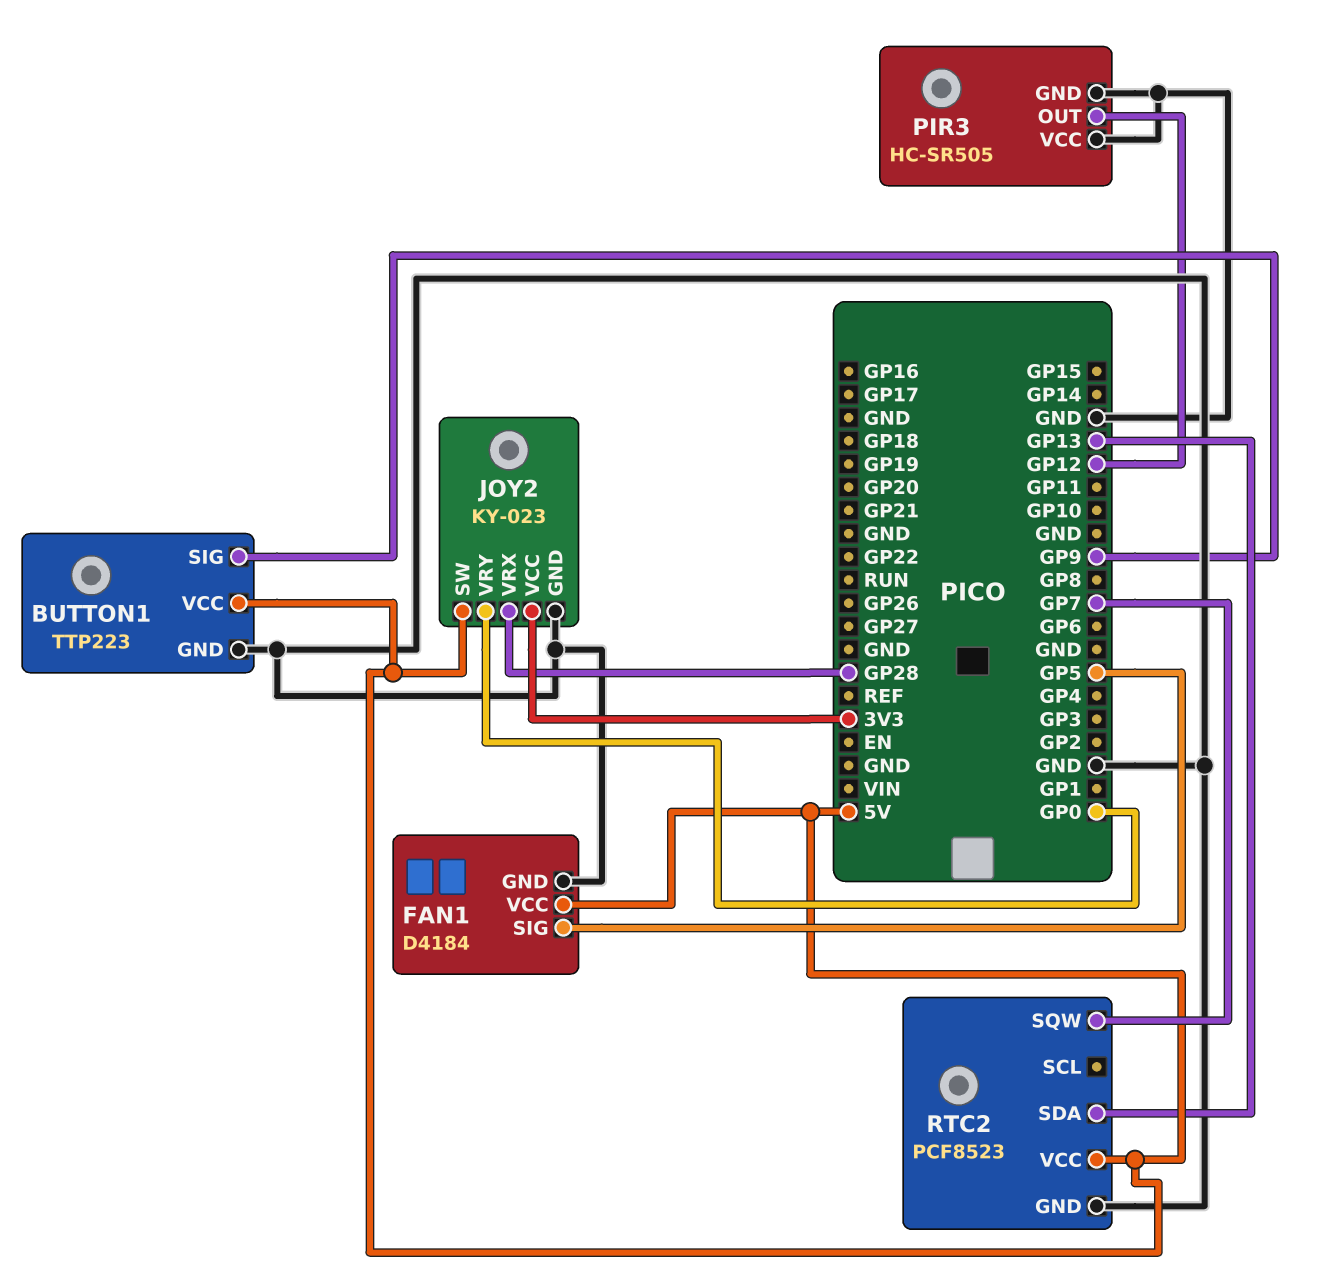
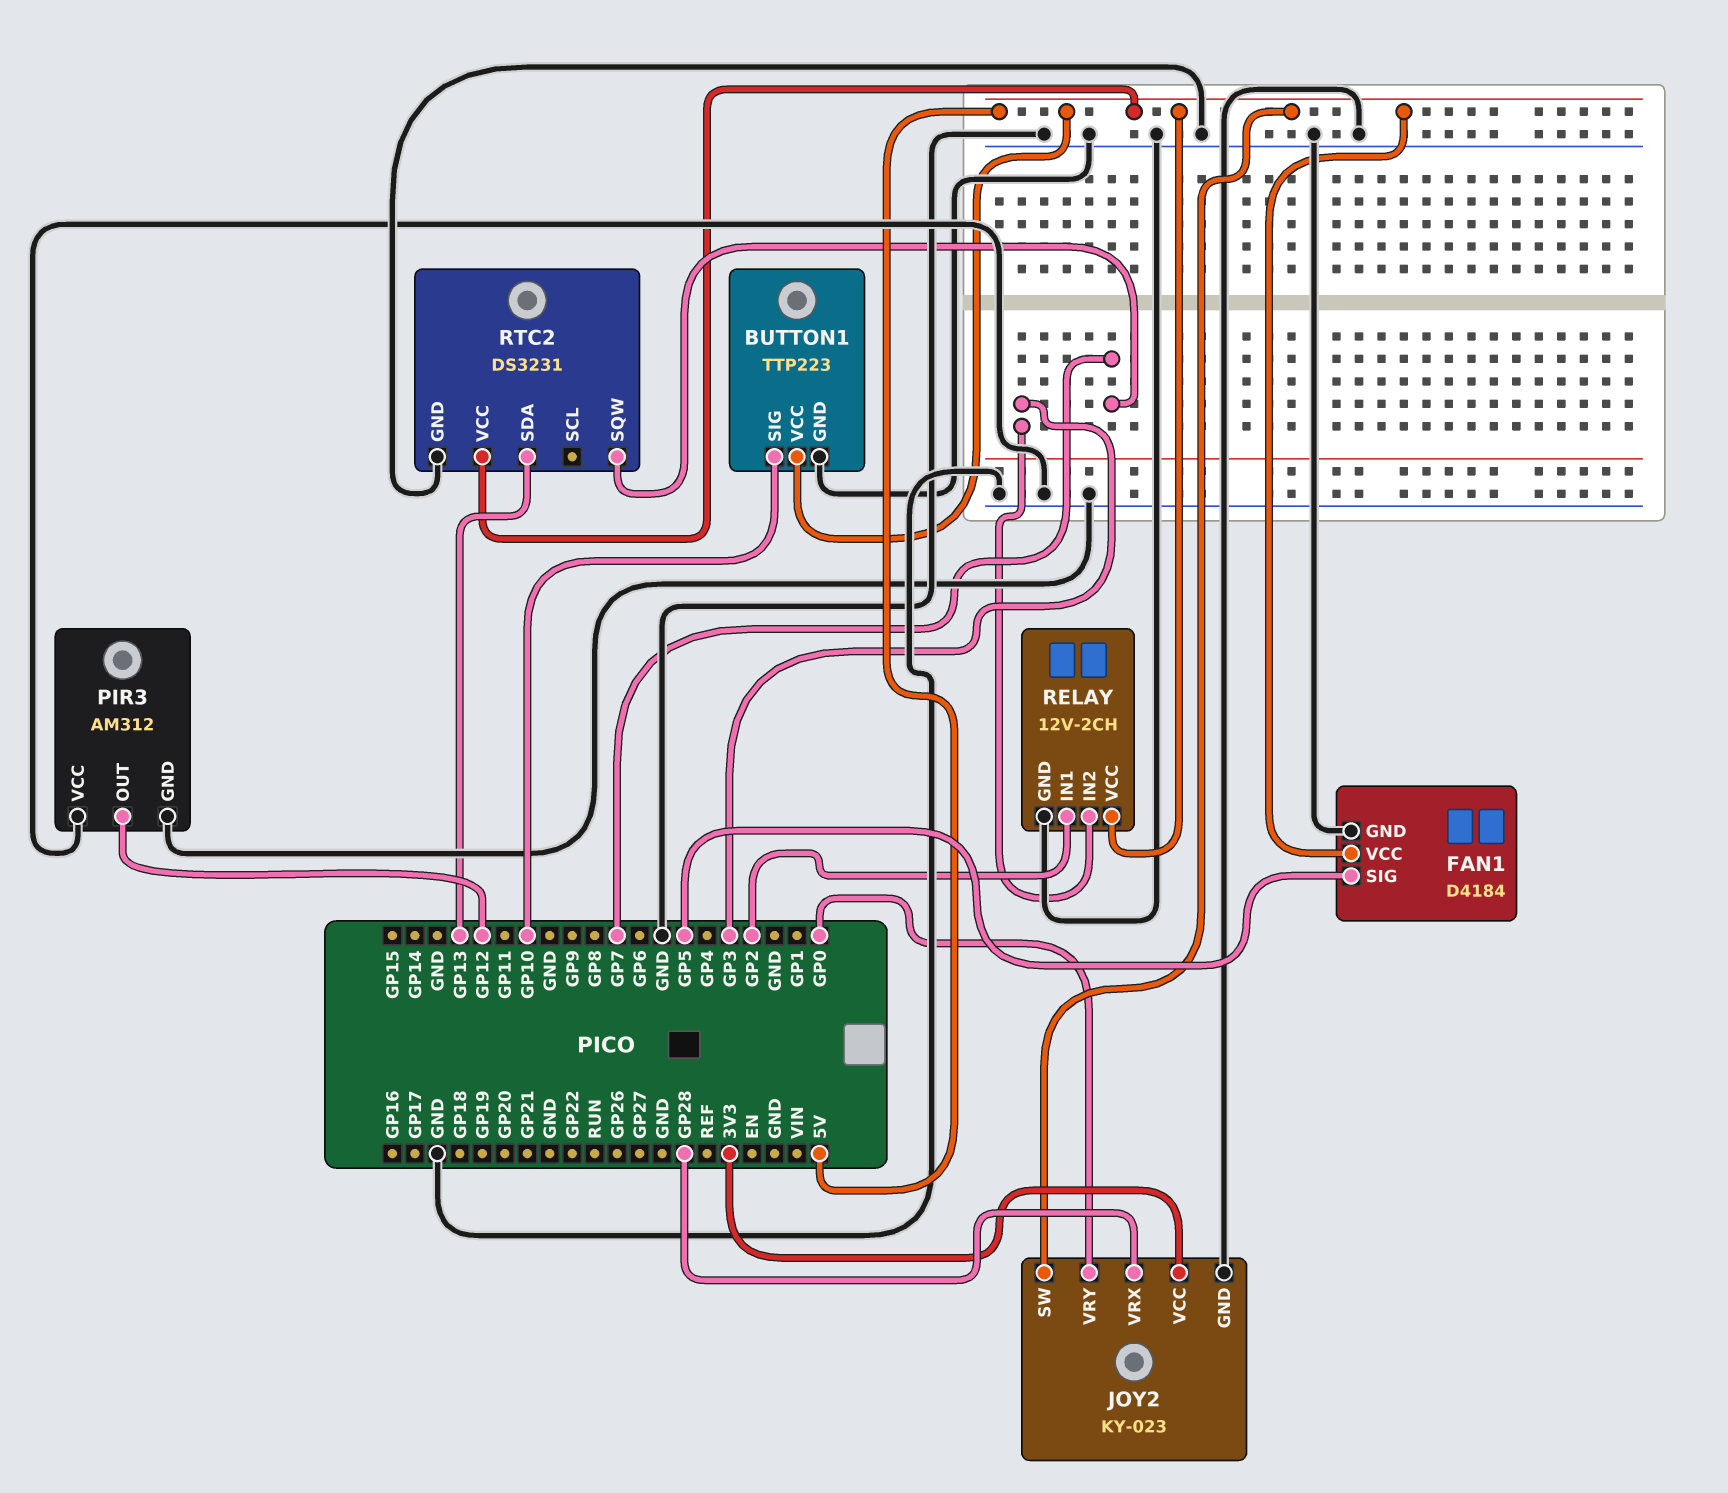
BUTTON1 pin SIG: GP9 -> GP10
PIR3: HC-SR505 -> AM312
RELAY: none -> 12V-2CH
RELAY pin GND: none -> GND
RELAY pin IN1: none -> GP2
RELAY pin IN2: none -> GP3
RELAY pin VCC: none -> 5V
RTC2: PCF8523 -> DS3231

